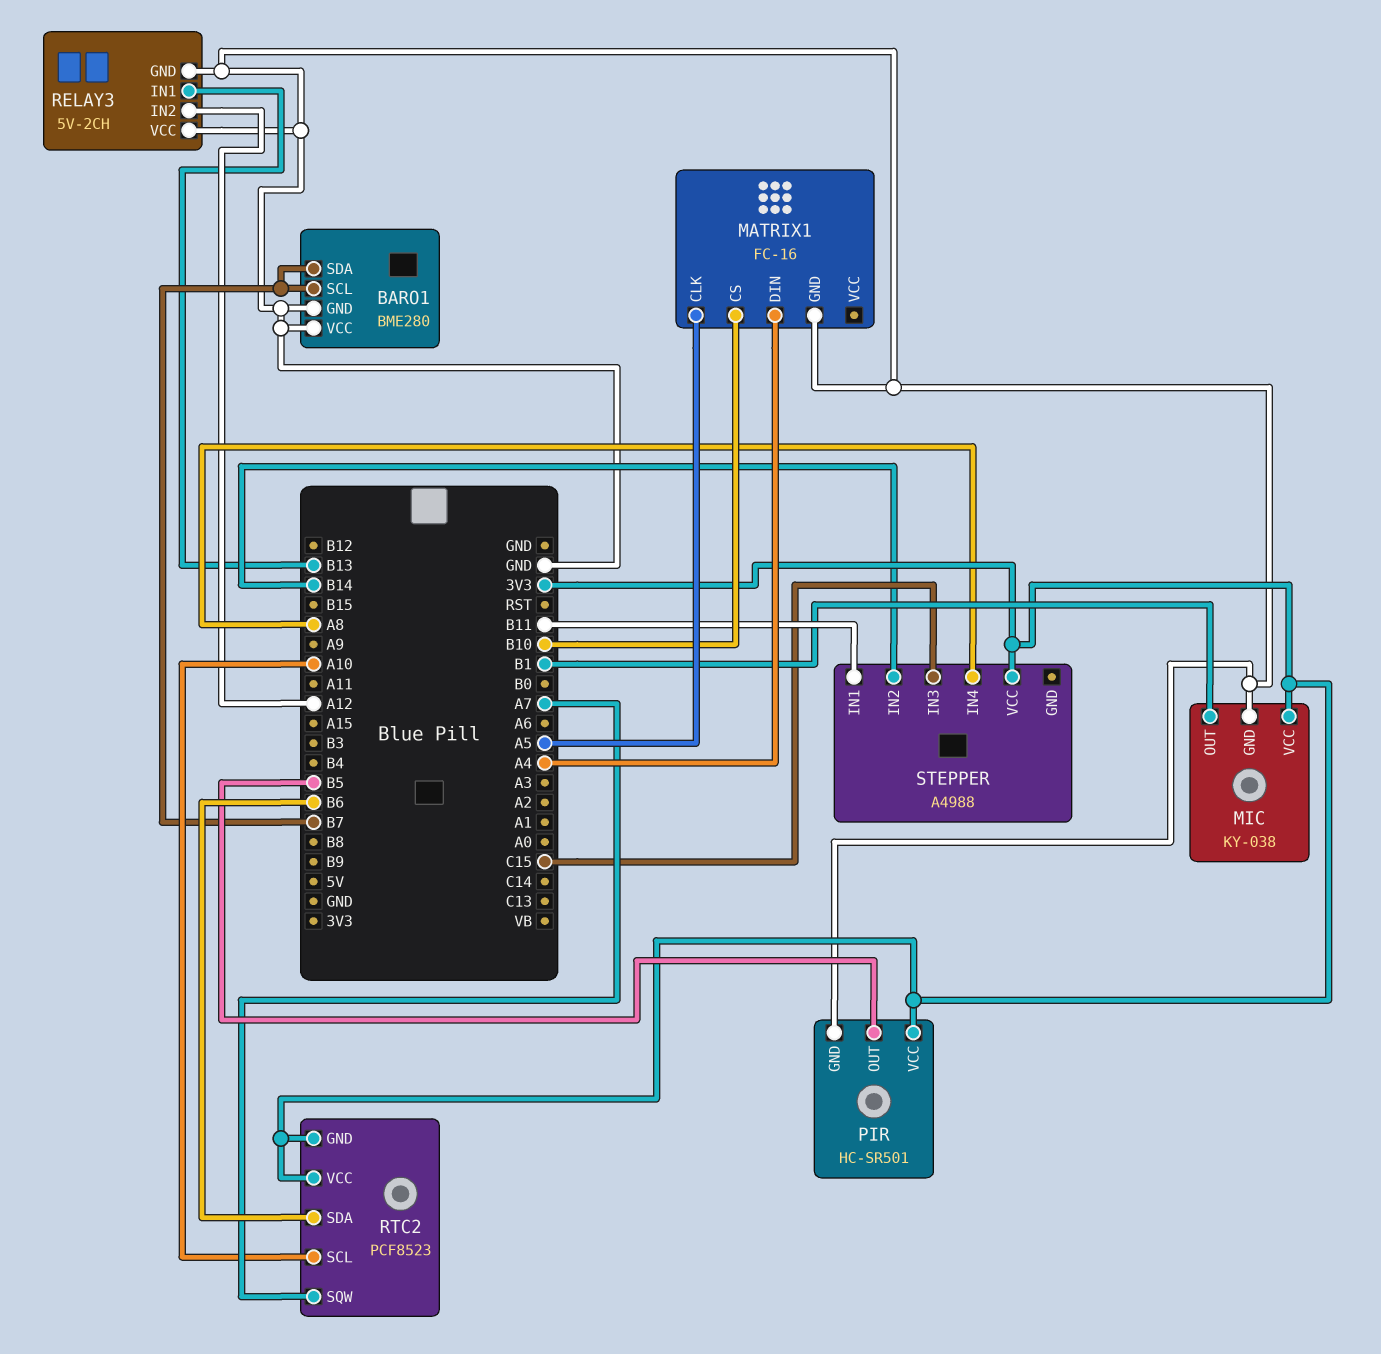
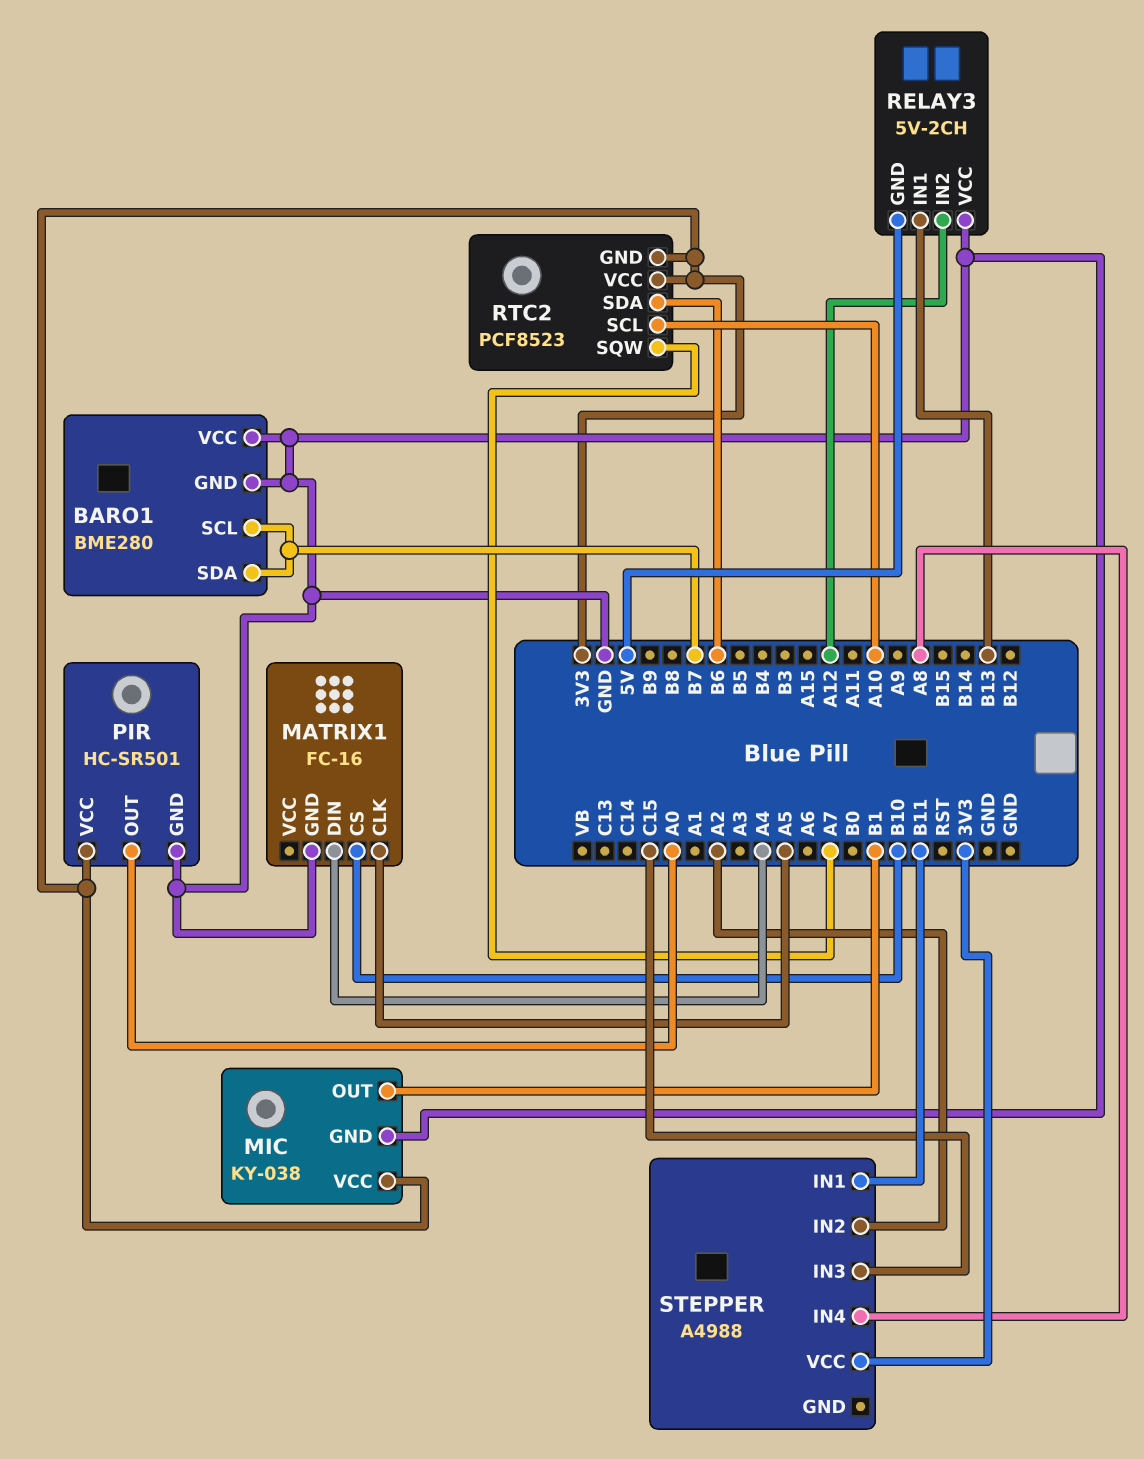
PIR pin OUT: B5 -> A0
RELAY3 pin GND: GND -> 5V
STEPPER pin IN2: B14 -> A2

